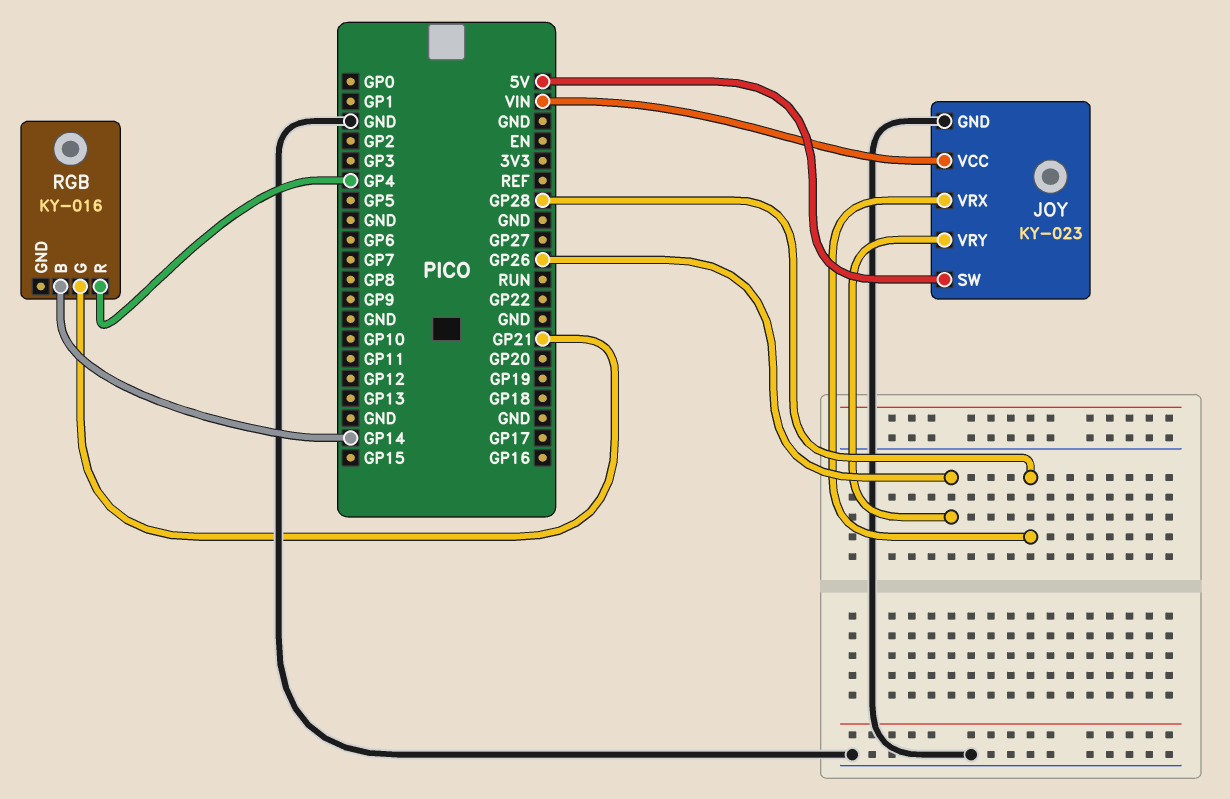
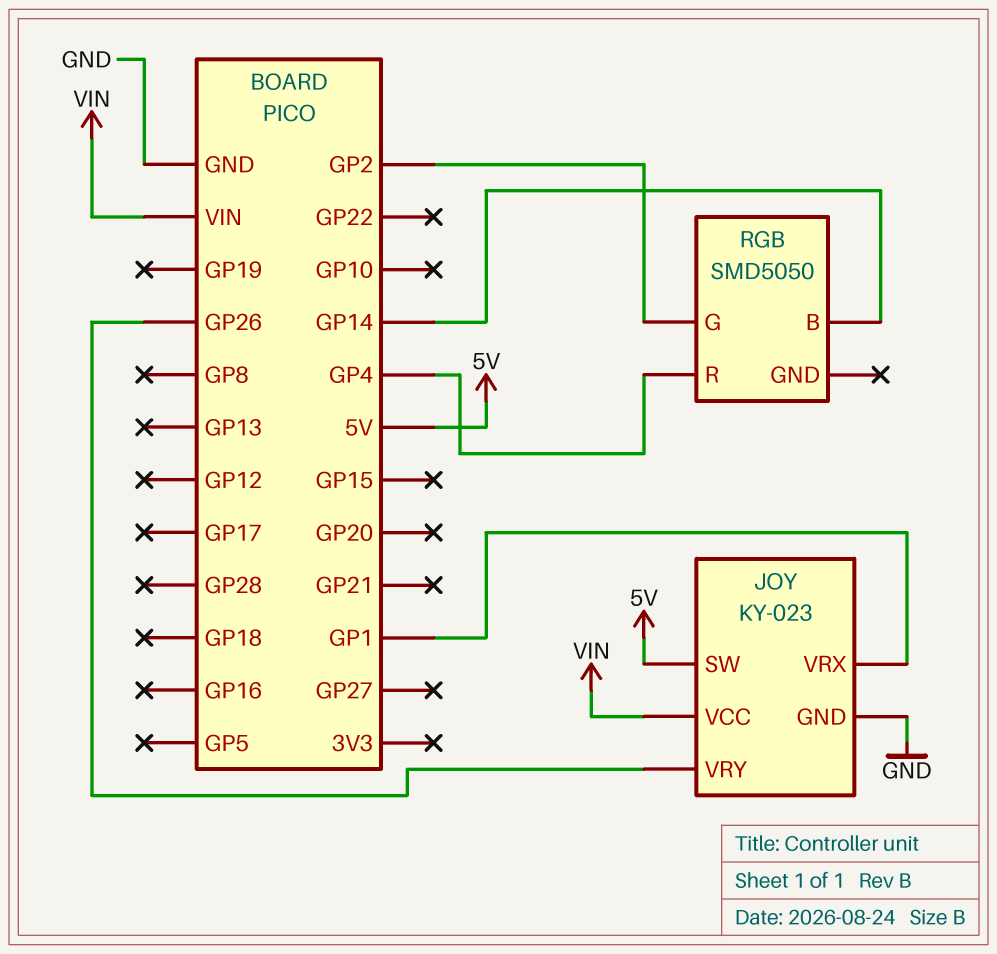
JOY pin VRX: GP28 -> GP1
RGB: KY-016 -> SMD5050
RGB pin G: GP21 -> GP2

